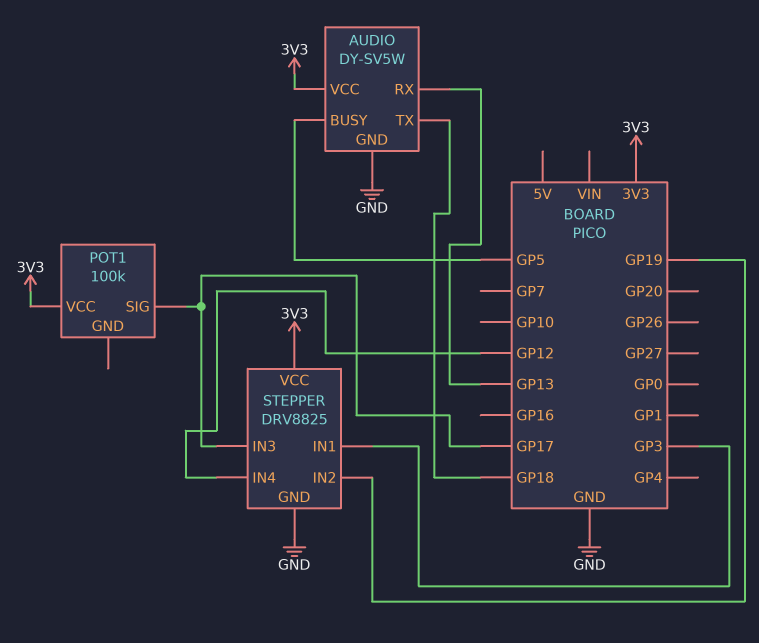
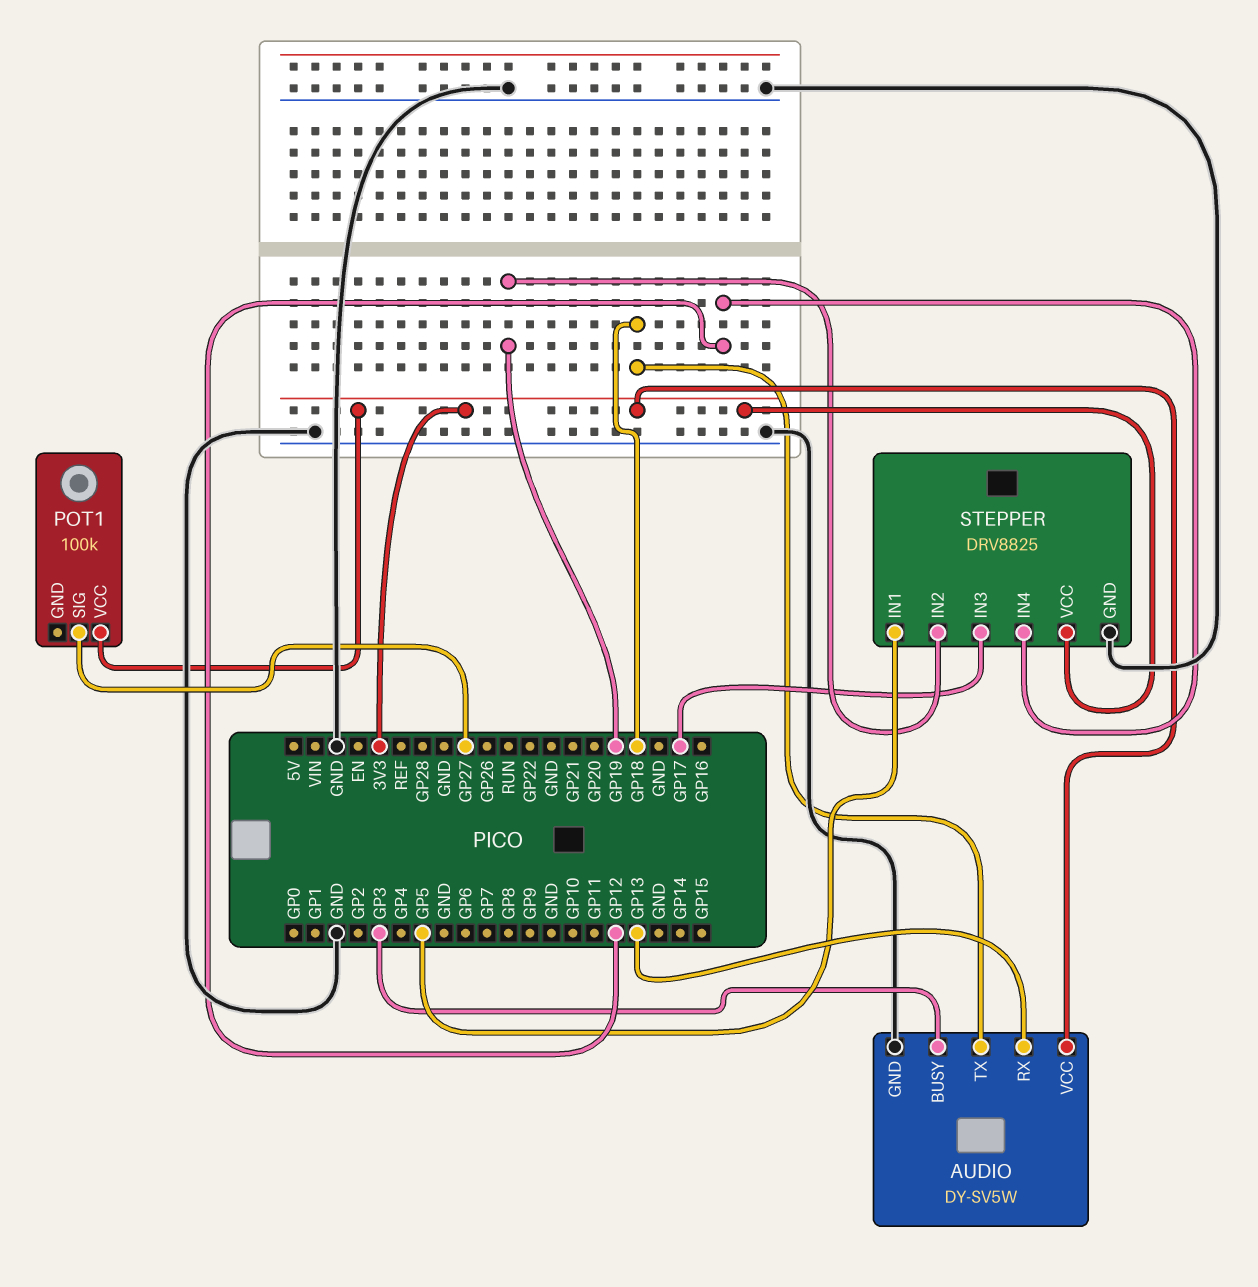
AUDIO pin BUSY: GP5 -> GP3
POT1 pin SIG: GP17 -> GP27
STEPPER pin IN1: GP3 -> GP5

